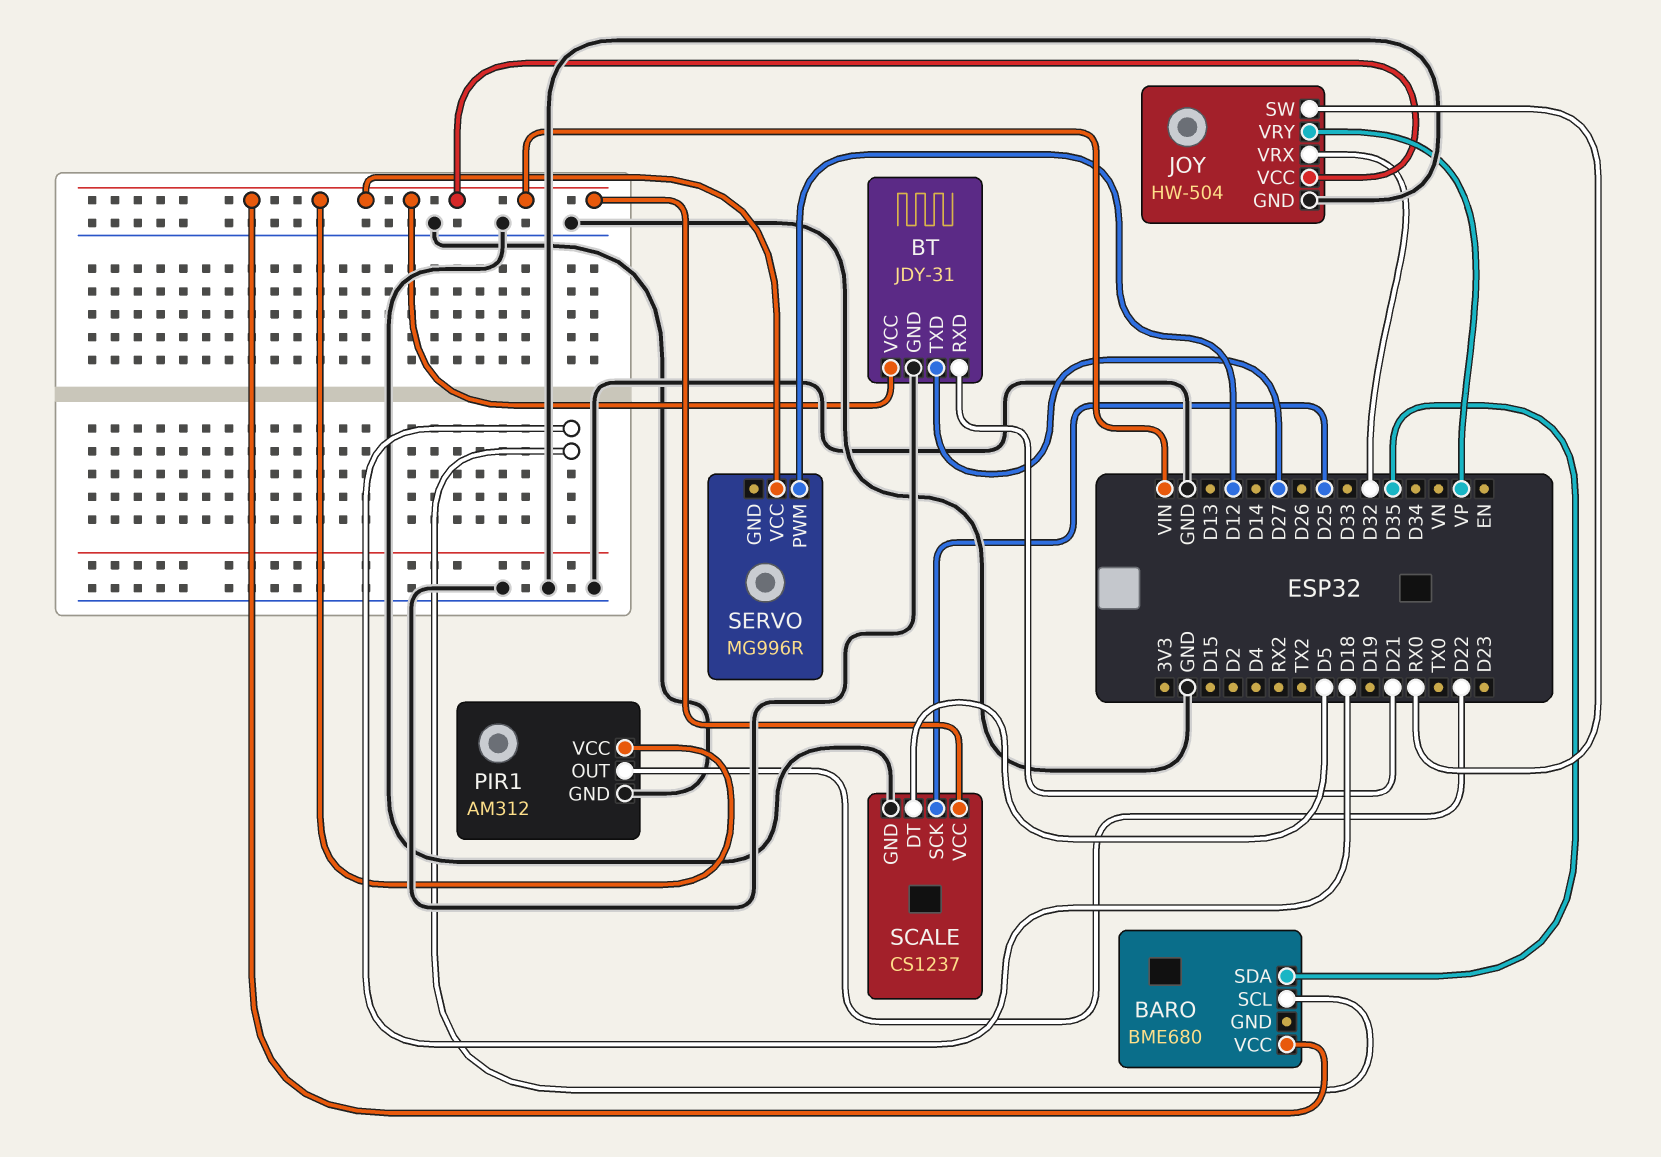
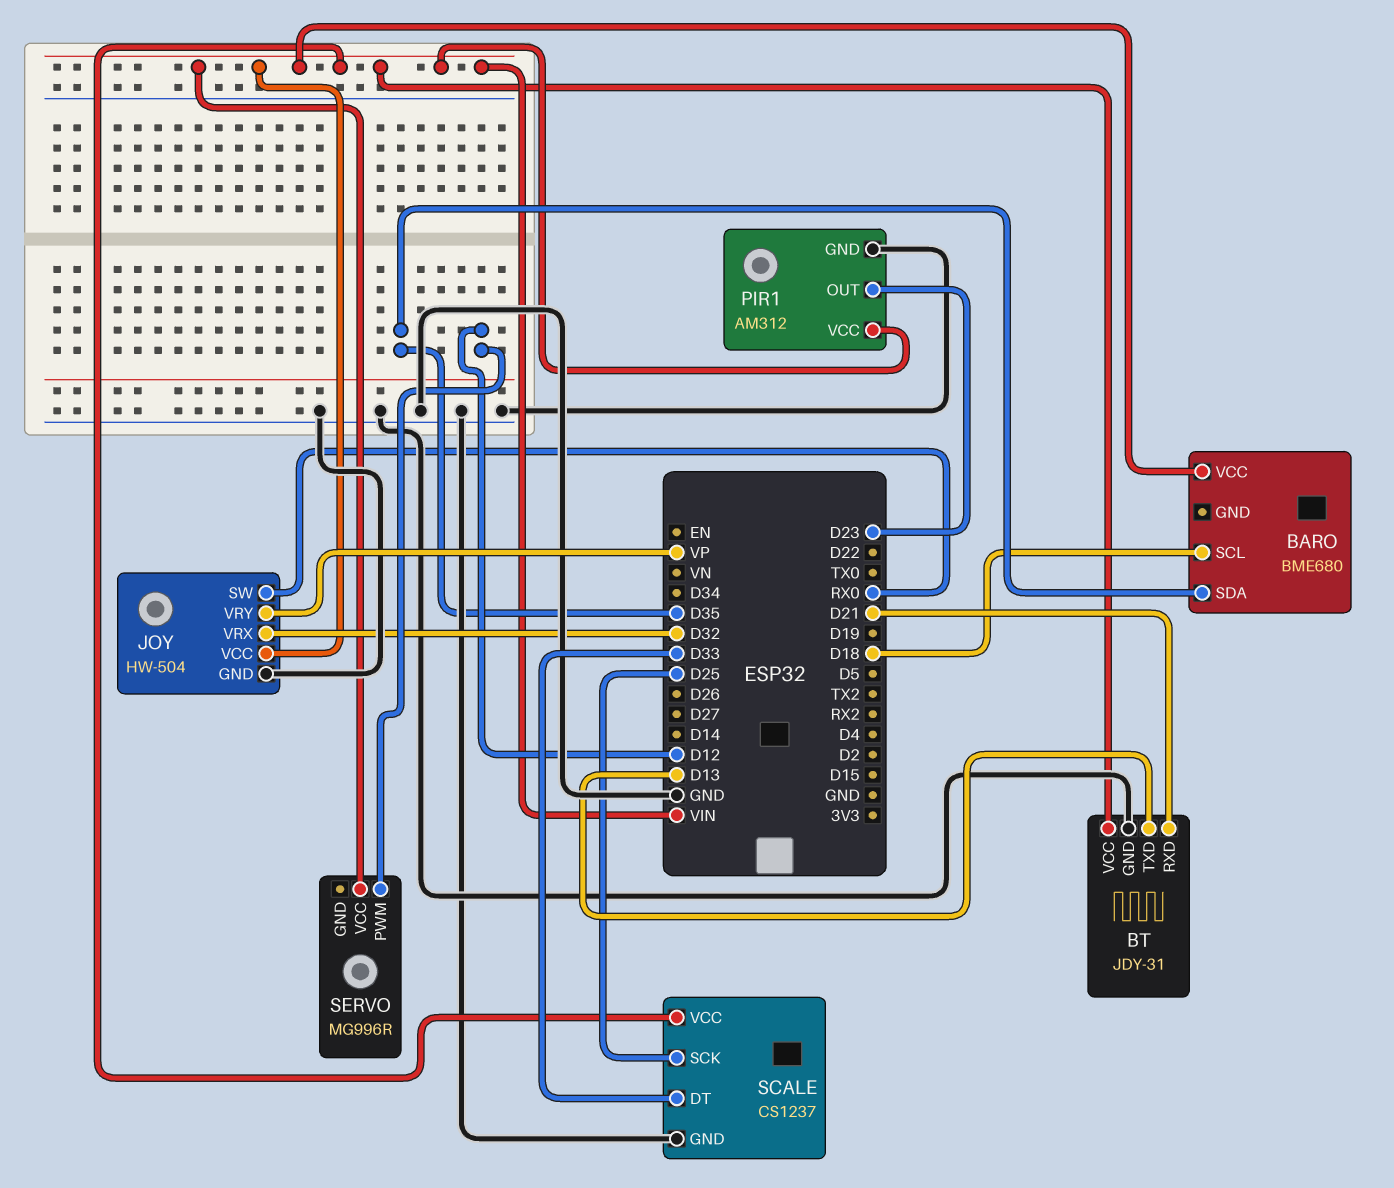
BT pin TXD: D27 -> D13
PIR1 pin OUT: D22 -> D23
SCALE pin DT: D5 -> D33

